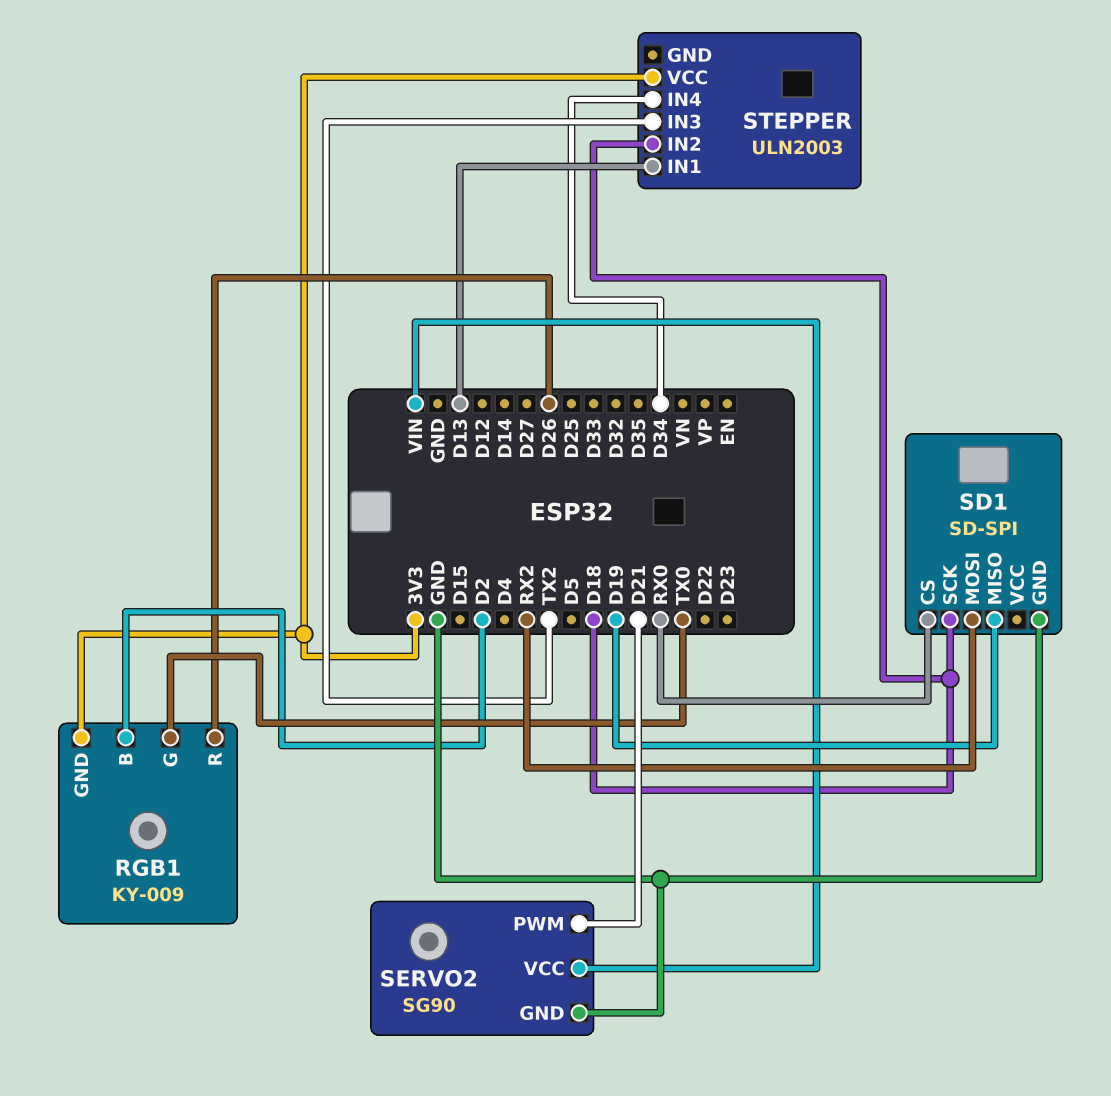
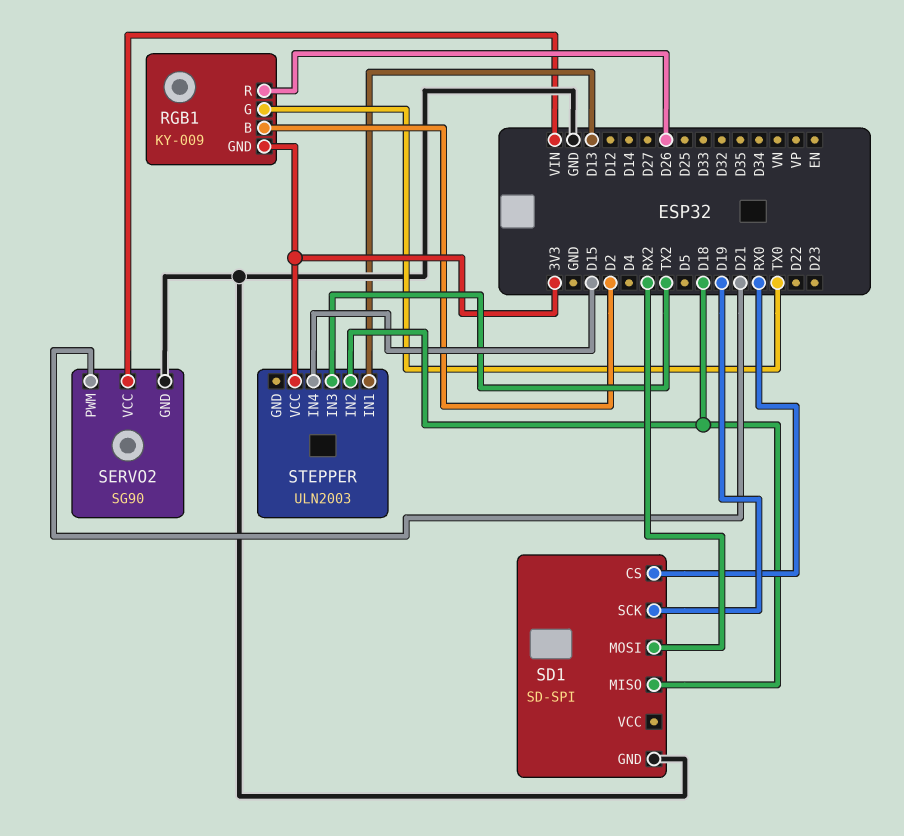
SD1 pin MISO: D19 -> D18
SD1 pin SCK: D18 -> D19
STEPPER pin IN4: D34 -> D15

